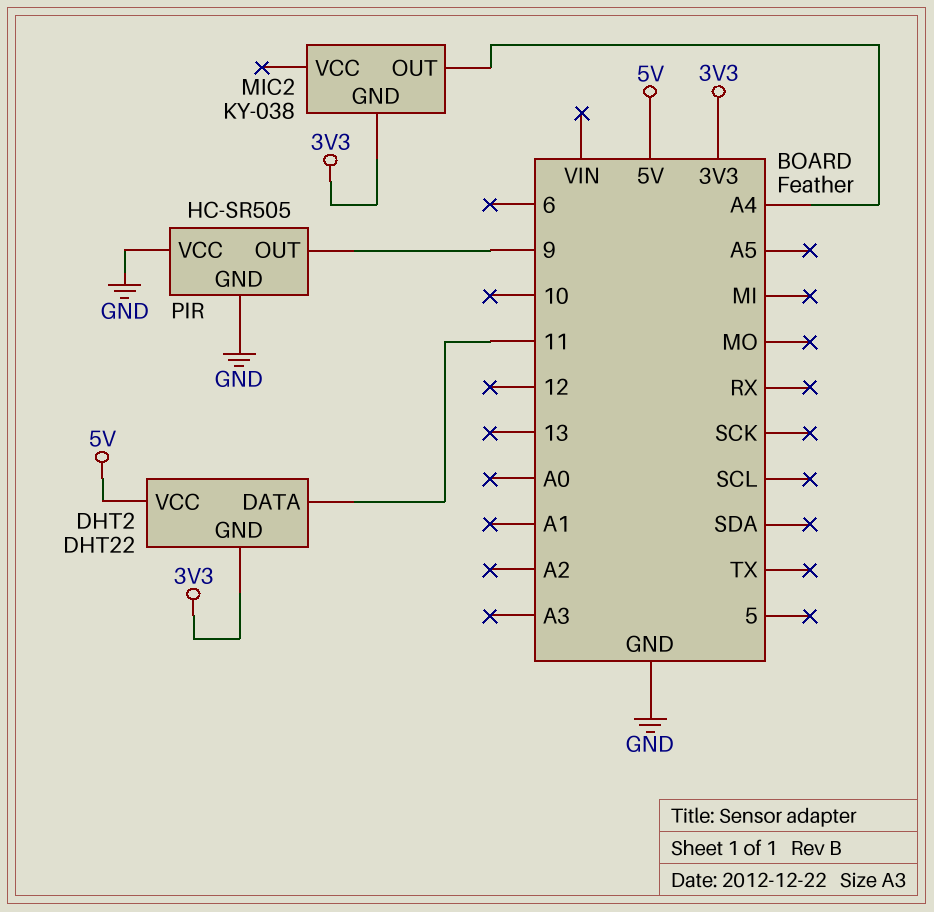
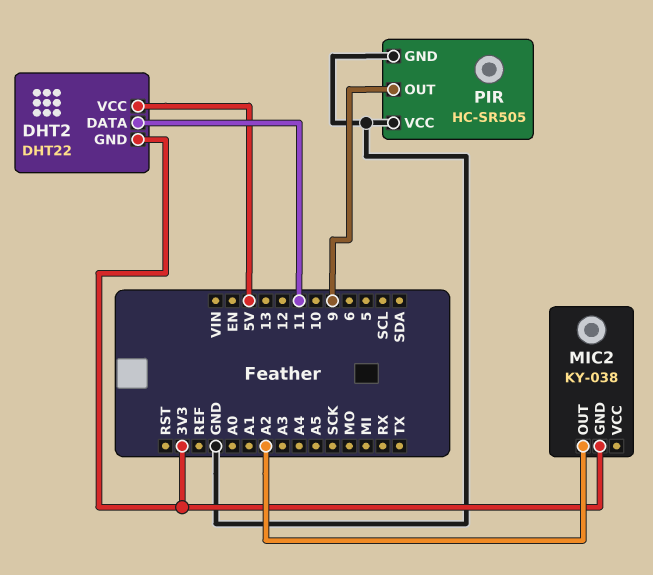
MIC2 pin OUT: A4 -> A2

